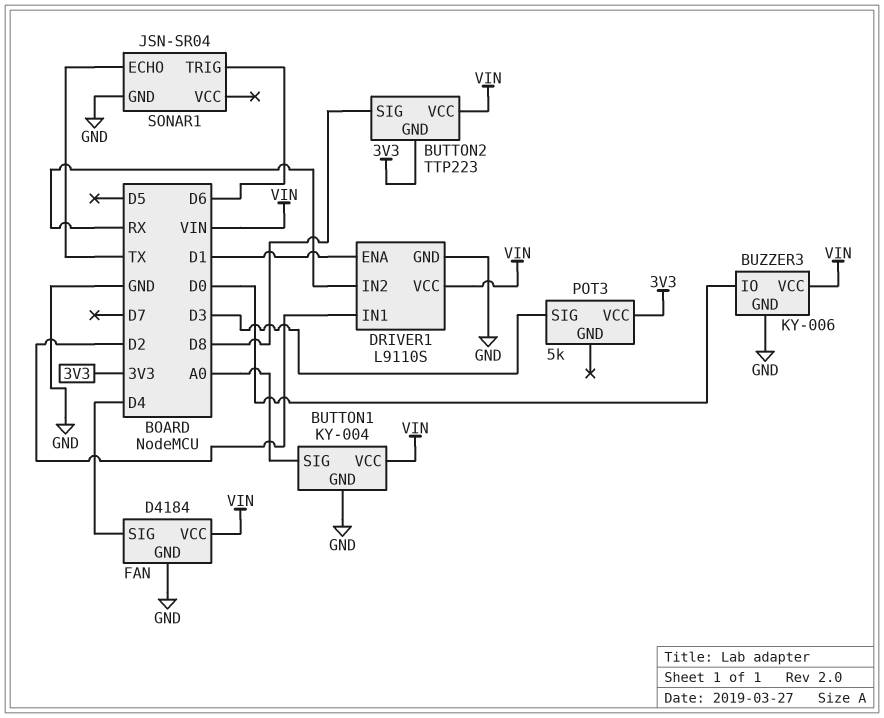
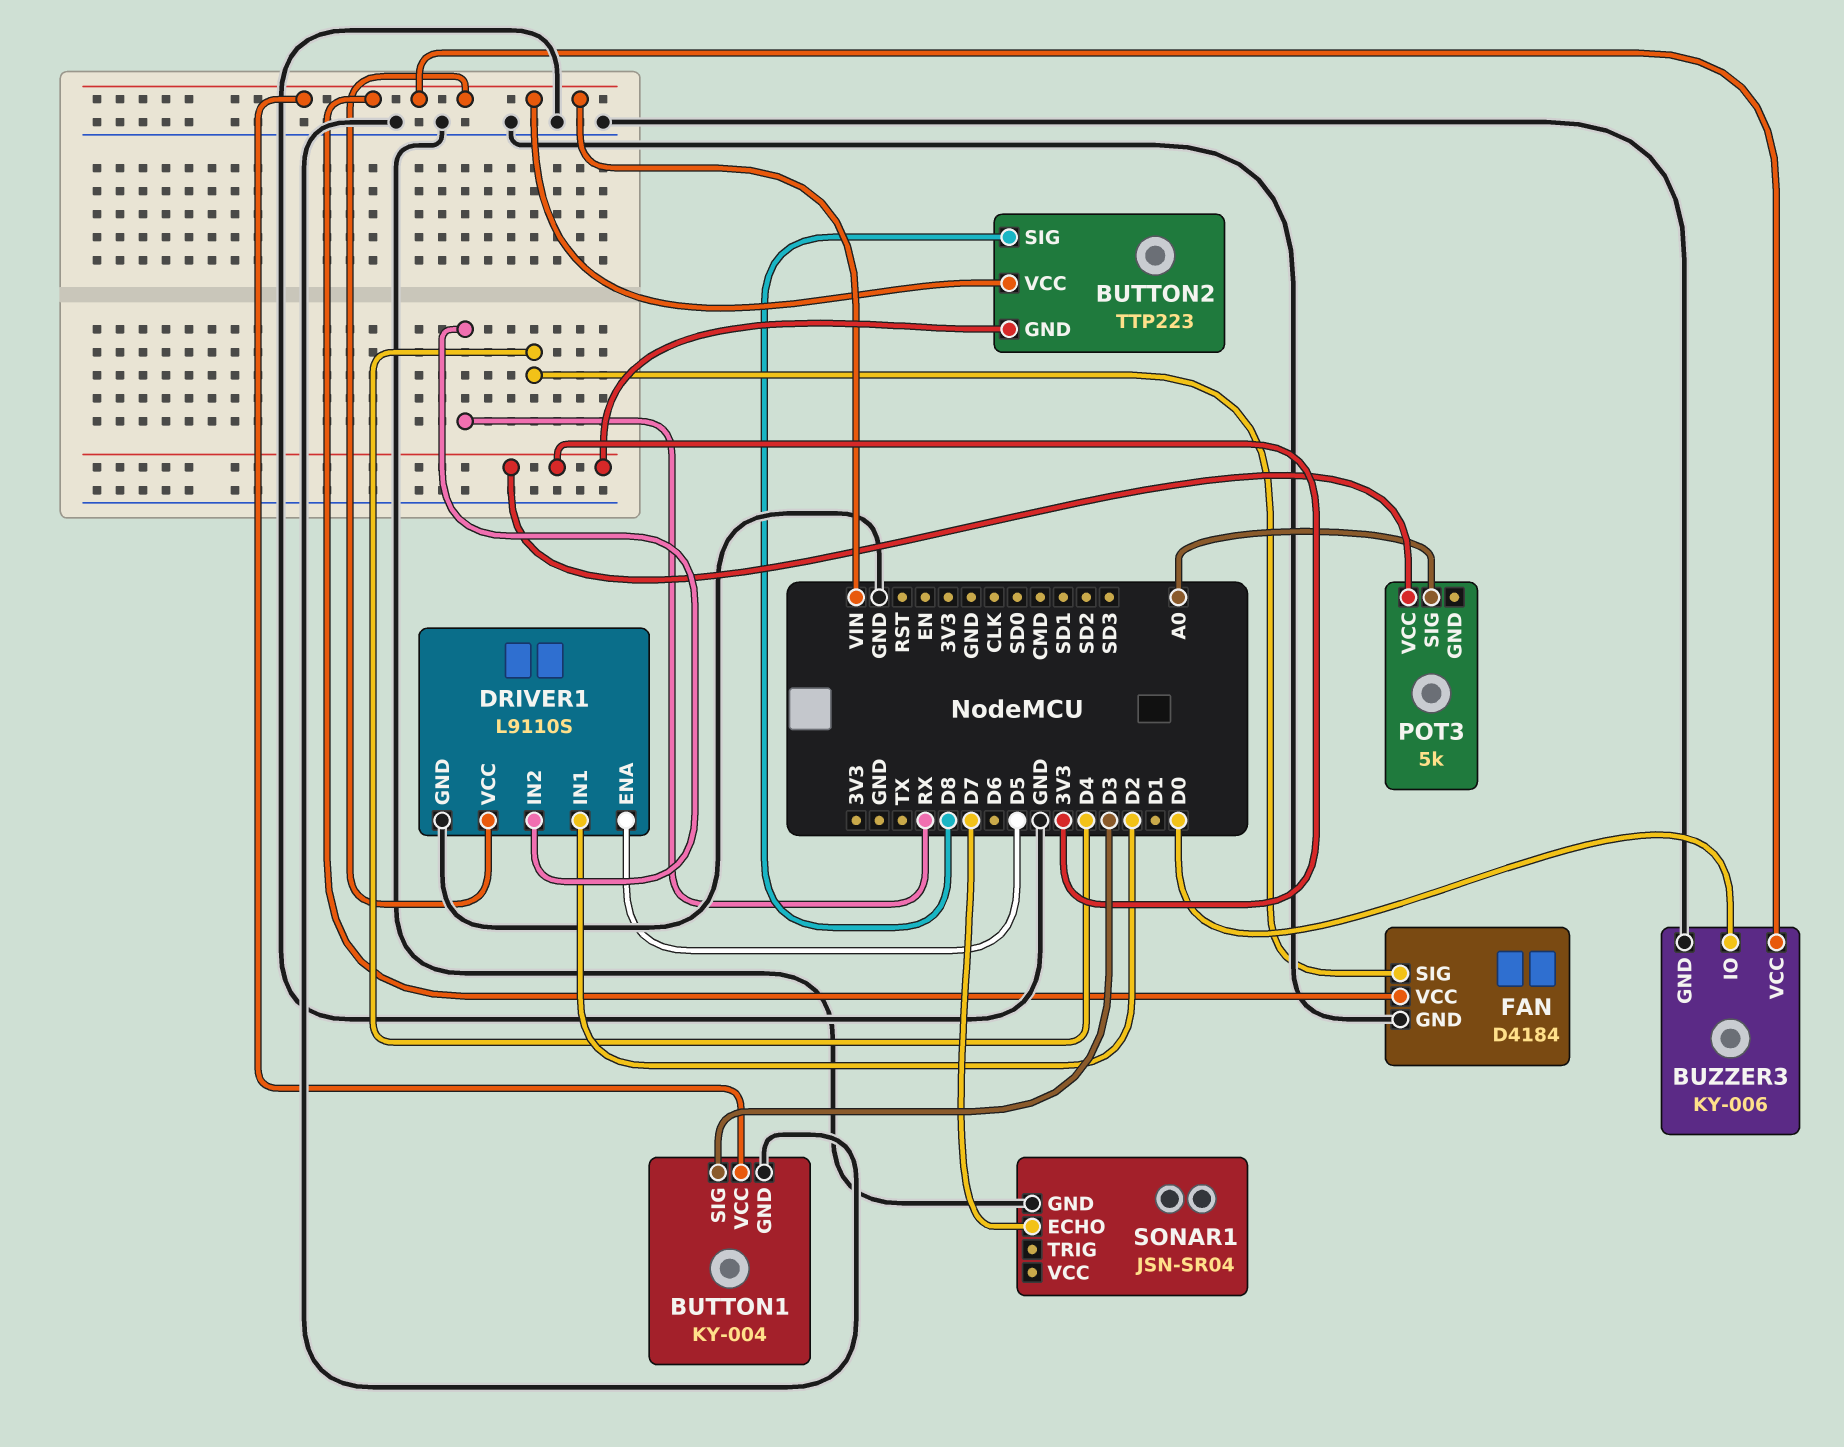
BUTTON1 pin SIG: A0 -> D3
DRIVER1 pin ENA: D1 -> D5
POT3 pin SIG: D3 -> A0
SONAR1 pin ECHO: TX -> D7
SONAR1 pin TRIG: D6 -> none

